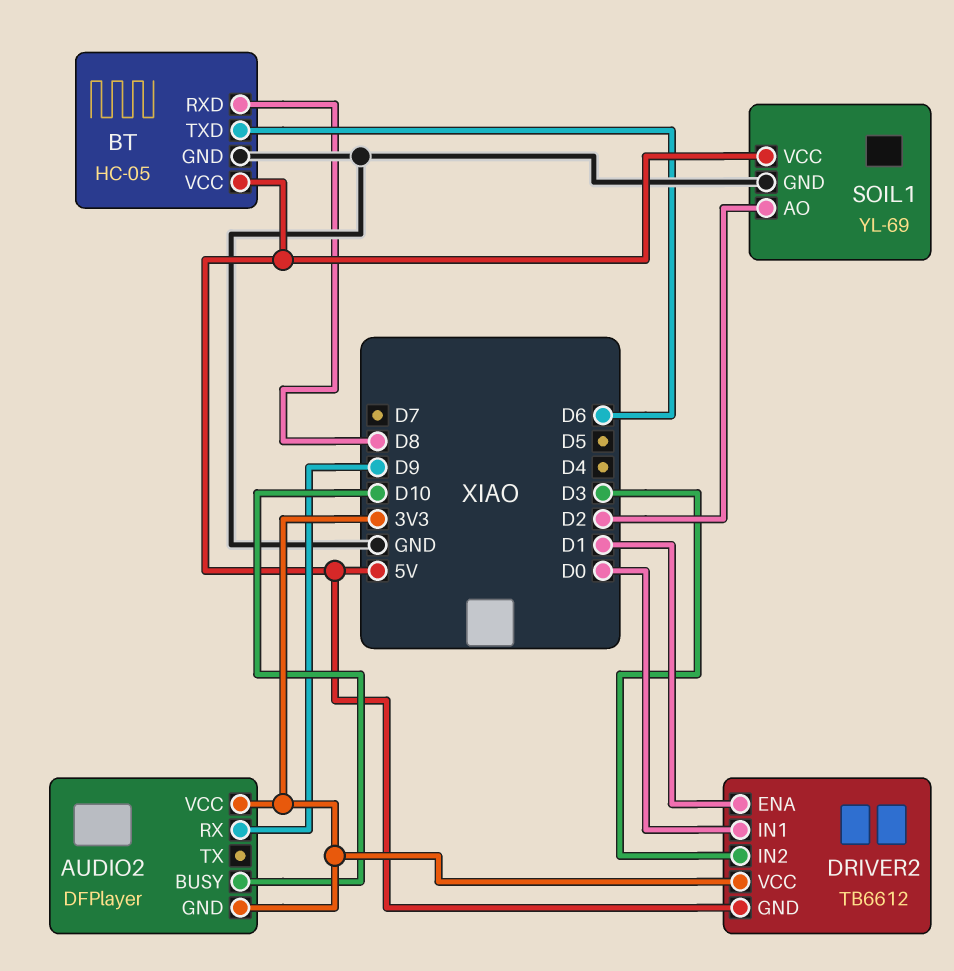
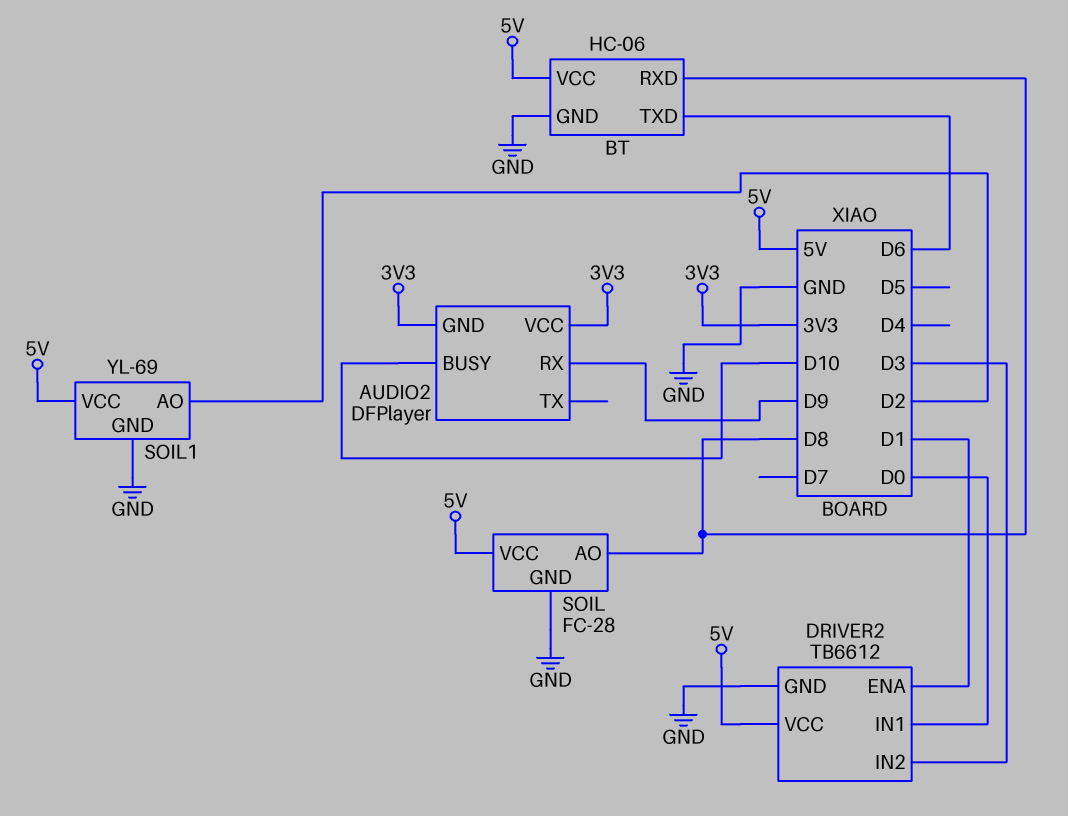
BT: HC-05 -> HC-06
DRIVER2 pin GND: 5V -> GND
DRIVER2 pin VCC: 3V3 -> 5V
SOIL: none -> FC-28
SOIL pin AO: none -> D8
SOIL pin GND: none -> GND
SOIL pin VCC: none -> 5V

